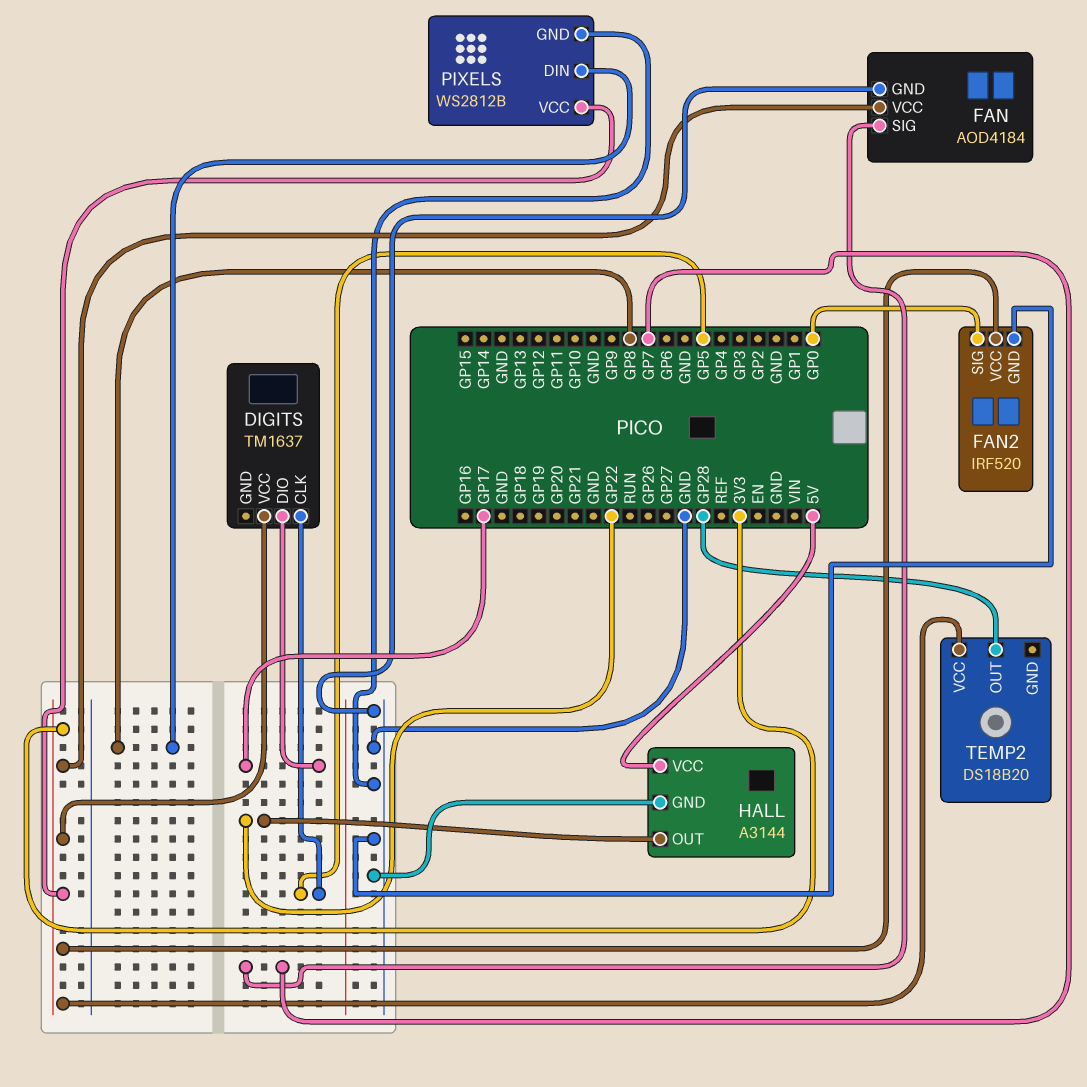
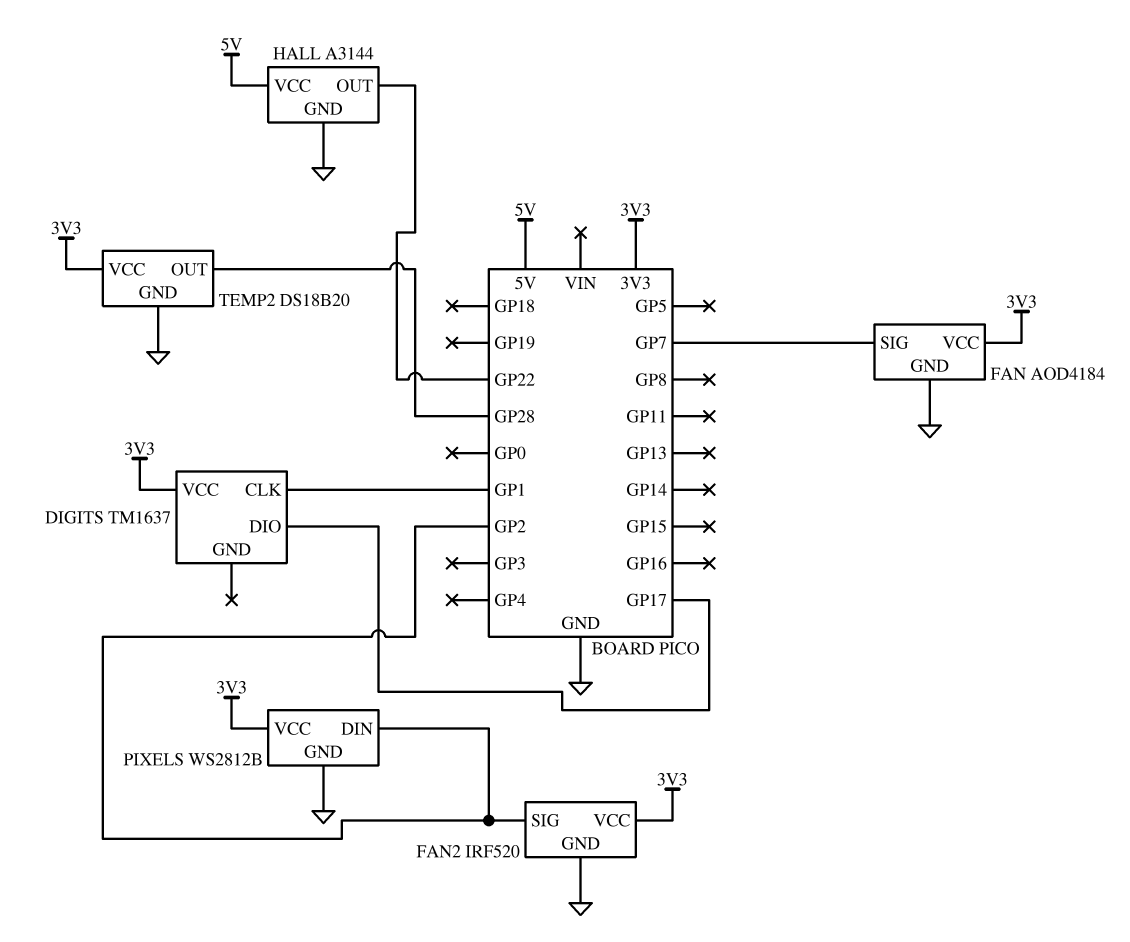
DIGITS pin CLK: GP5 -> GP1
FAN2 pin SIG: GP0 -> GP2
PIXELS pin DIN: GP8 -> GP2
TEMP2 pin GND: none -> GND

